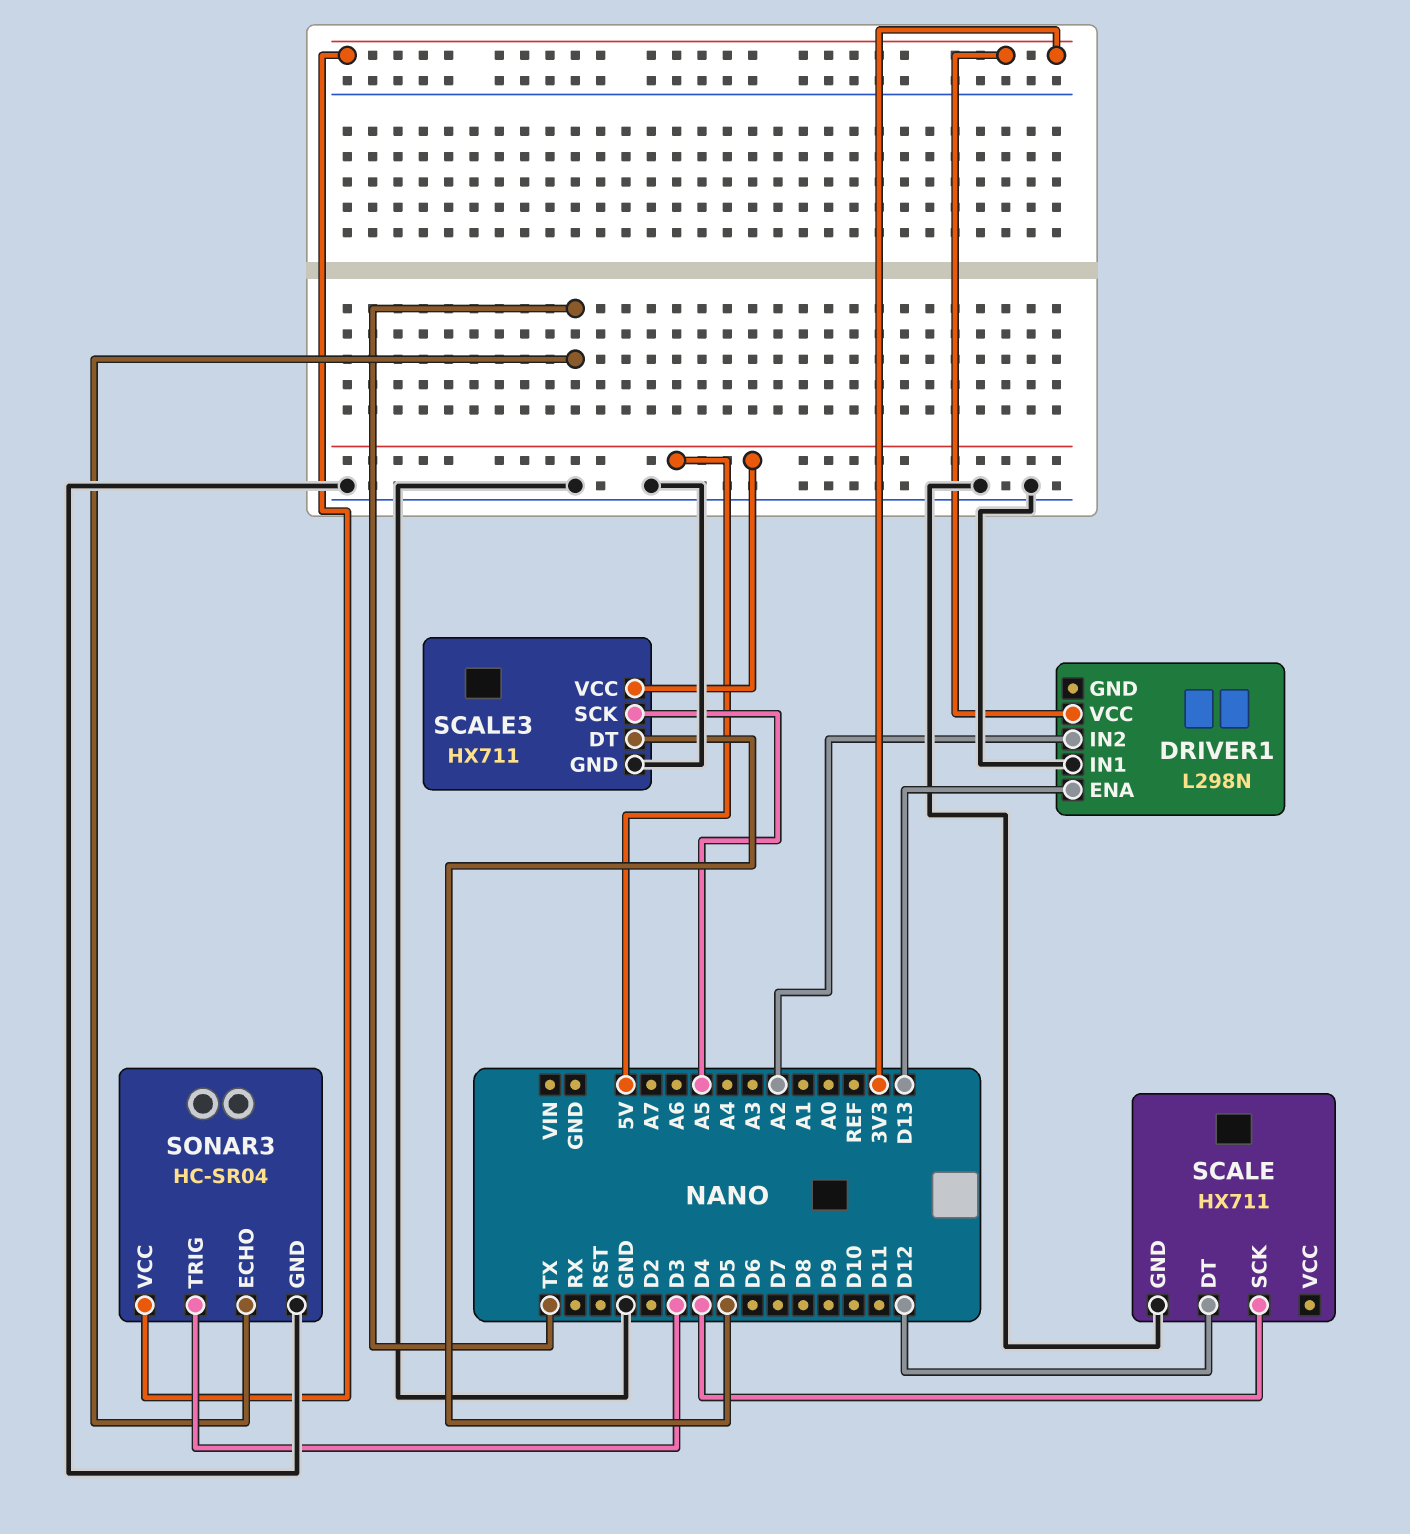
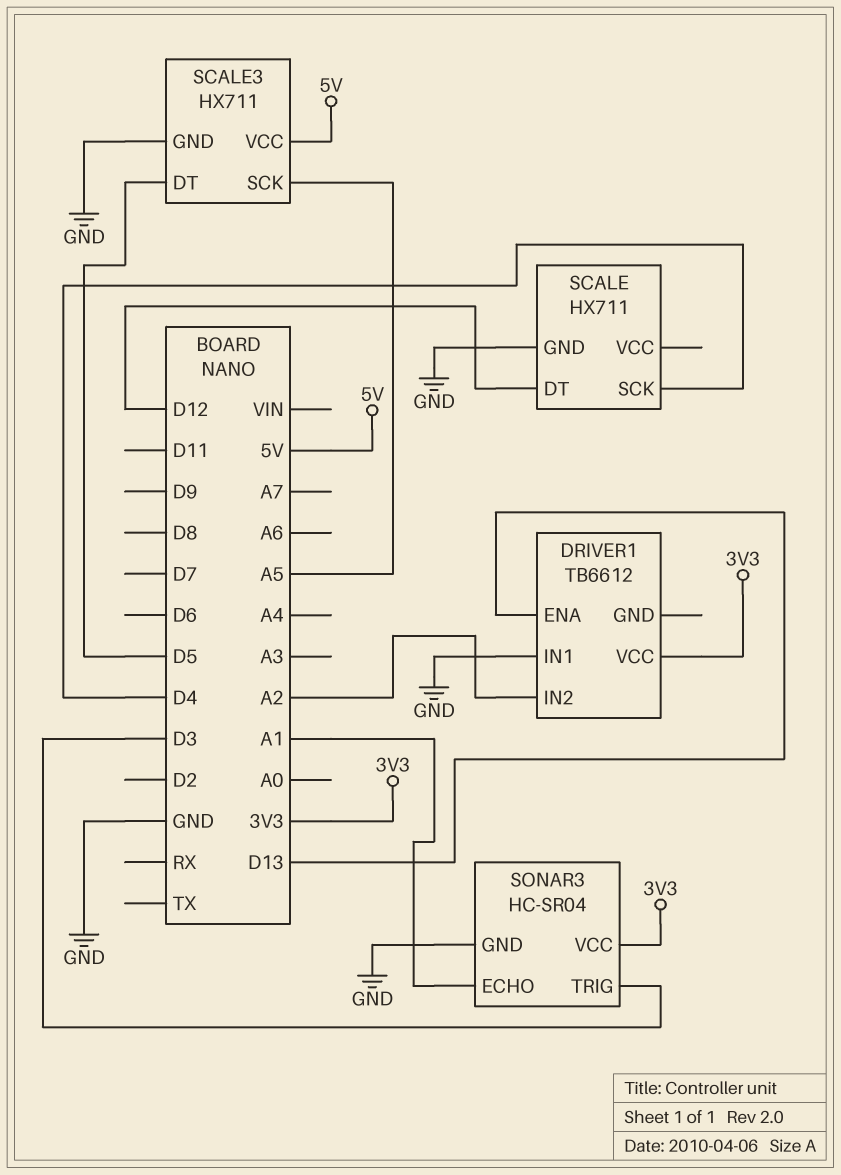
DRIVER1: L298N -> TB6612
SONAR3 pin ECHO: TX -> A1

